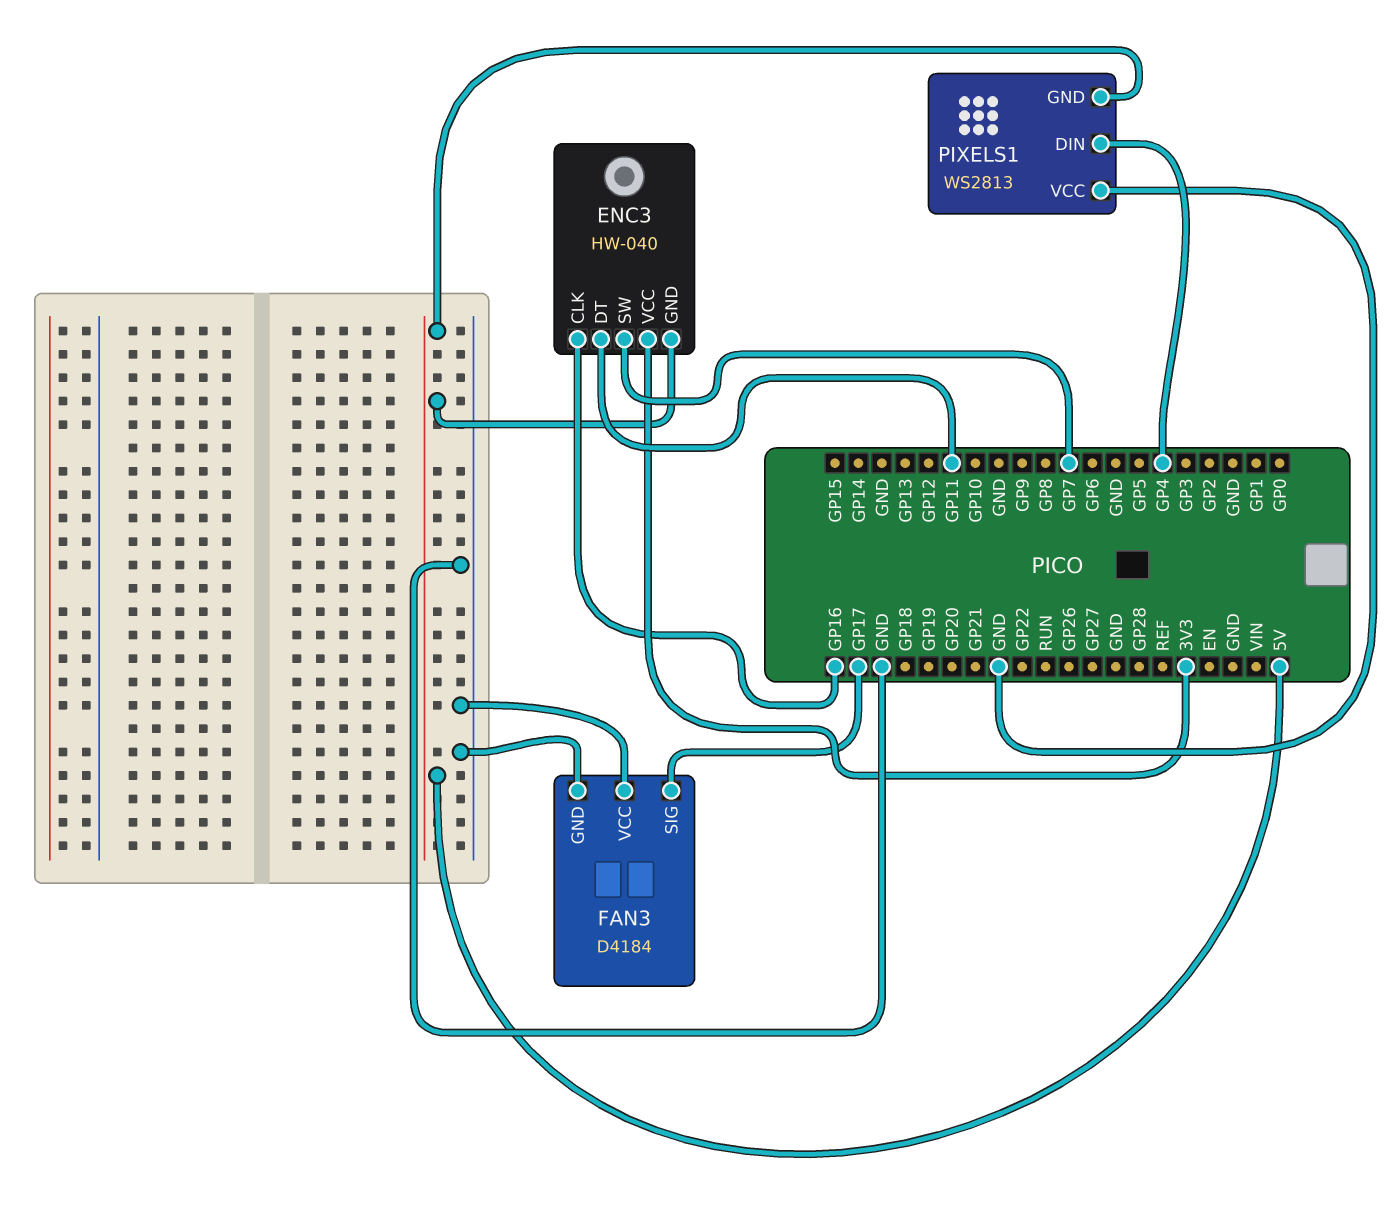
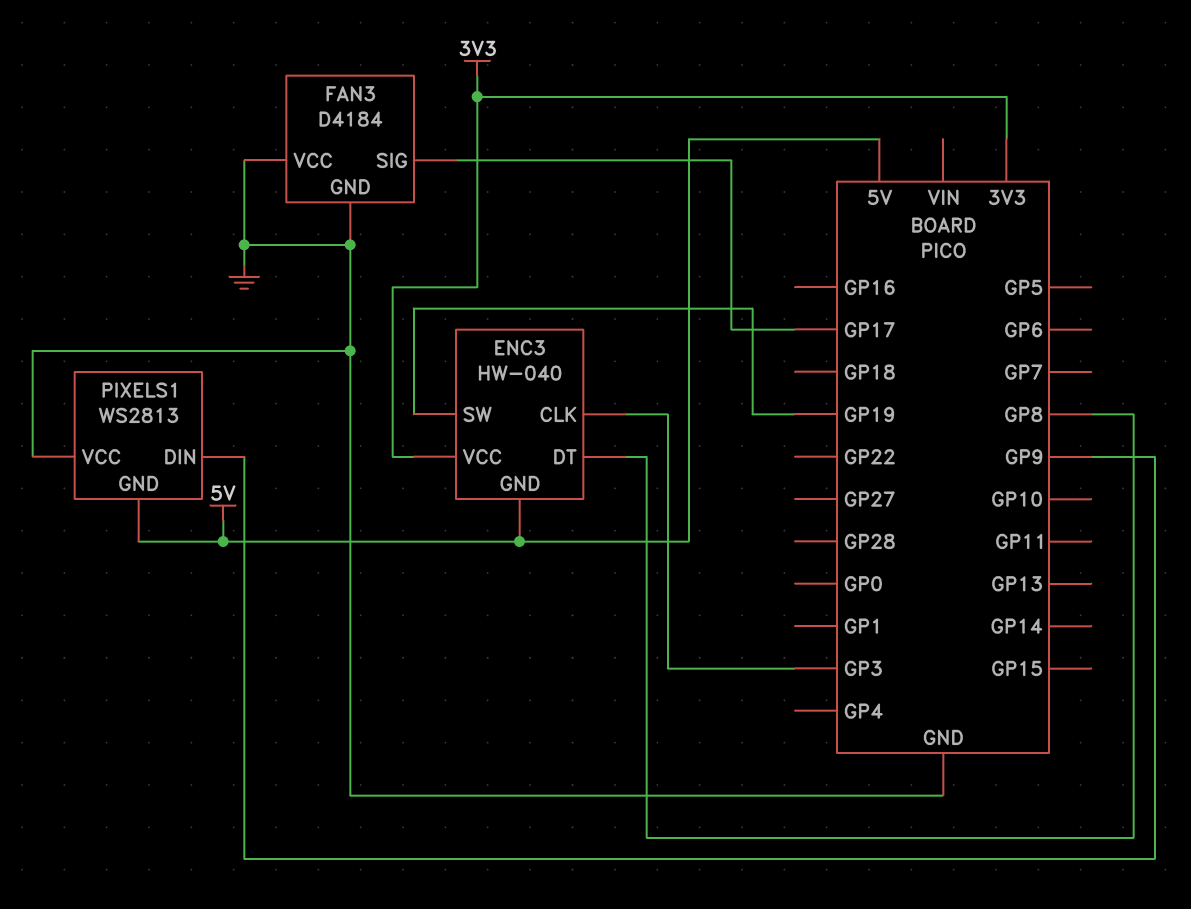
ENC3 pin CLK: GP16 -> GP3
ENC3 pin DT: GP11 -> GP8
ENC3 pin SW: GP7 -> GP19
PIXELS1 pin DIN: GP4 -> GP9

